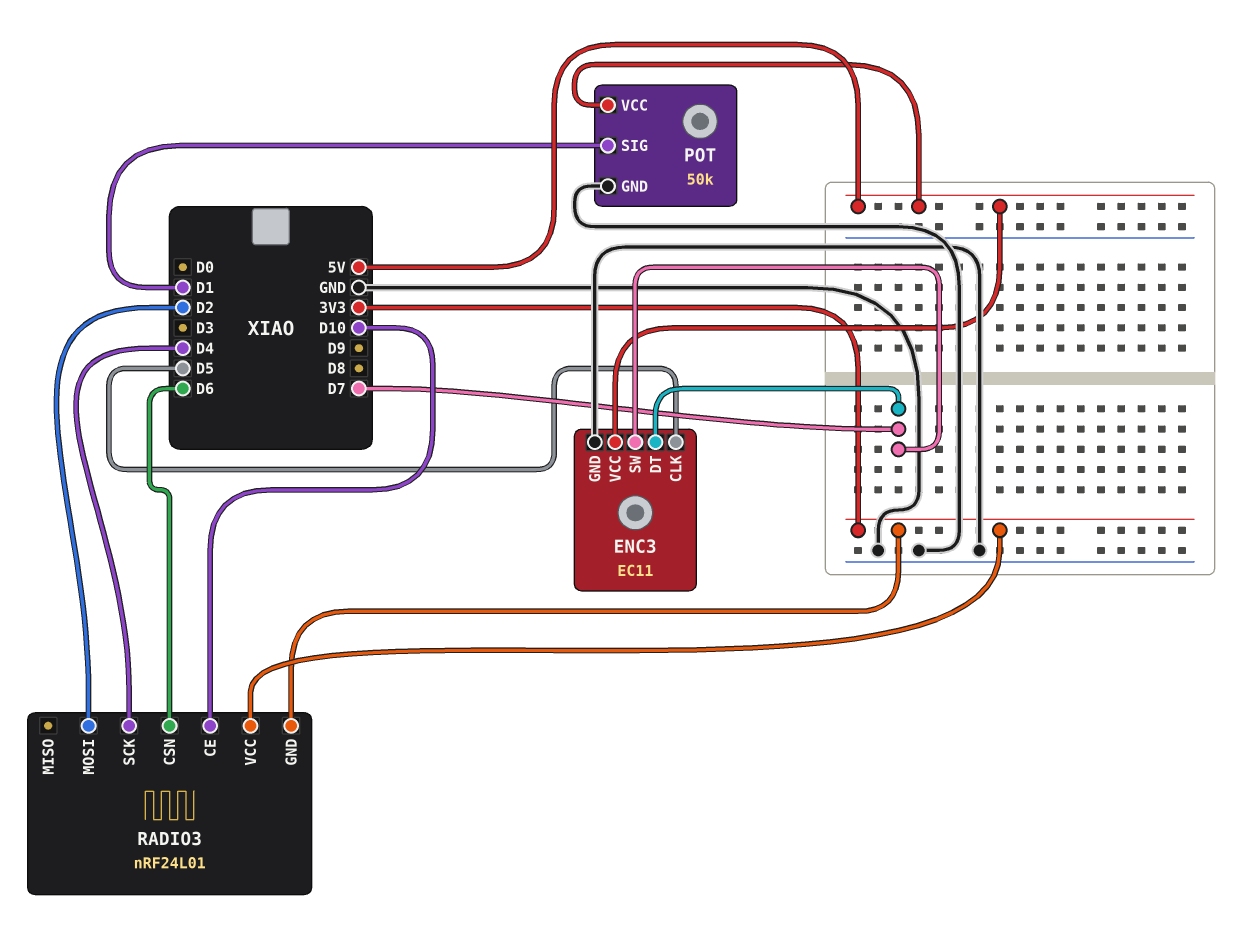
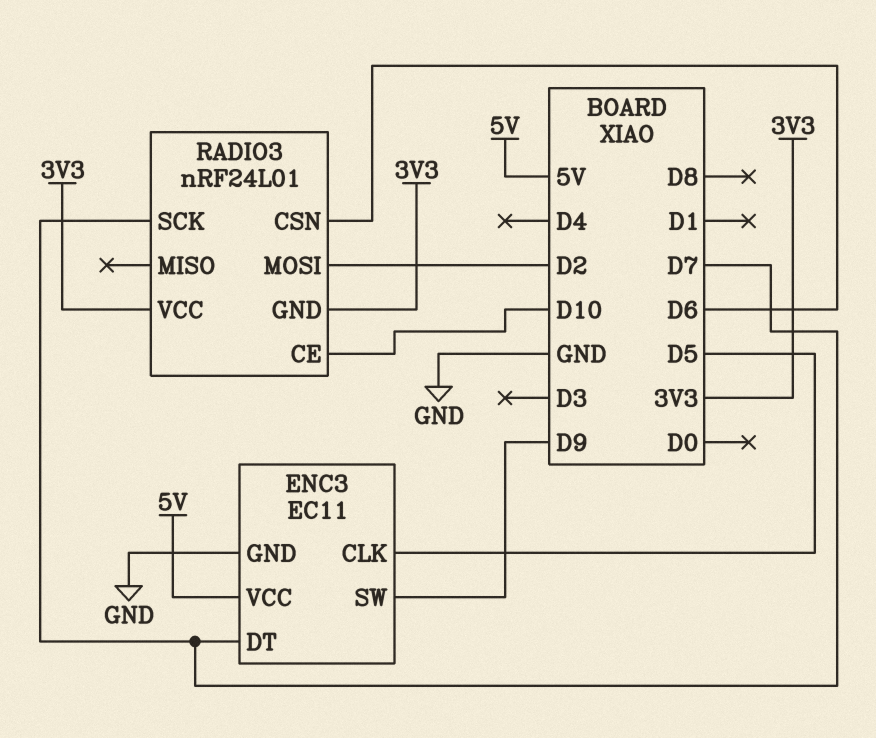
ENC3 pin SW: D7 -> D9
POT: 50k -> none
POT pin GND: GND -> none
POT pin SIG: D1 -> none
POT pin VCC: 5V -> none
RADIO3 pin SCK: D4 -> D7

